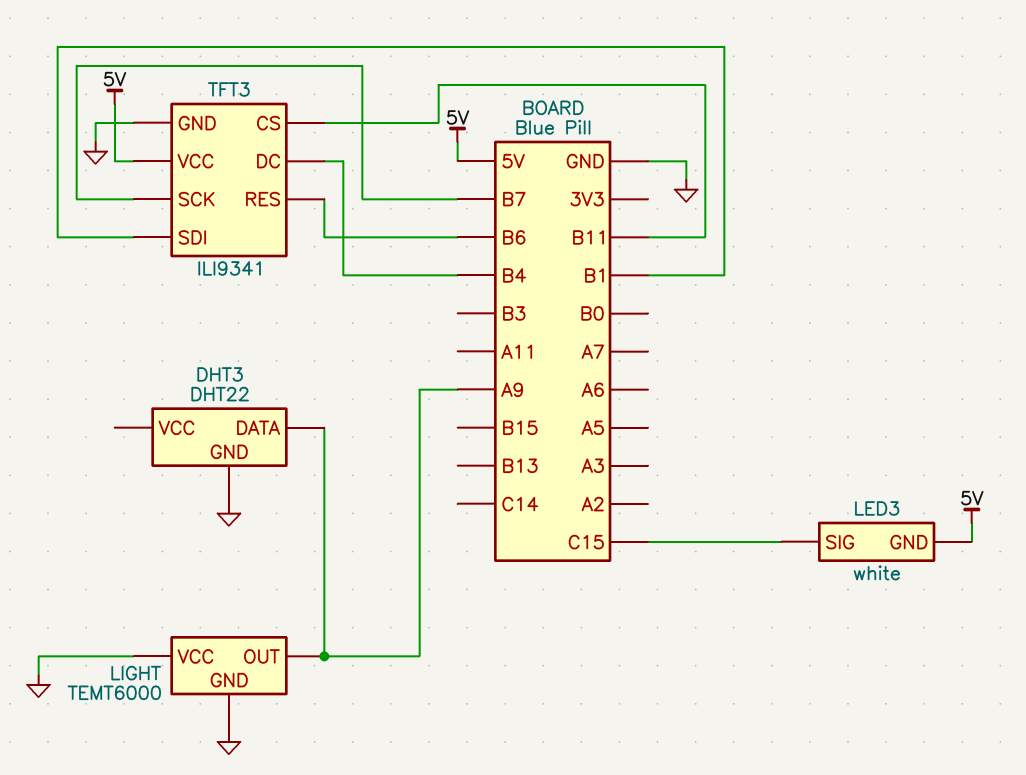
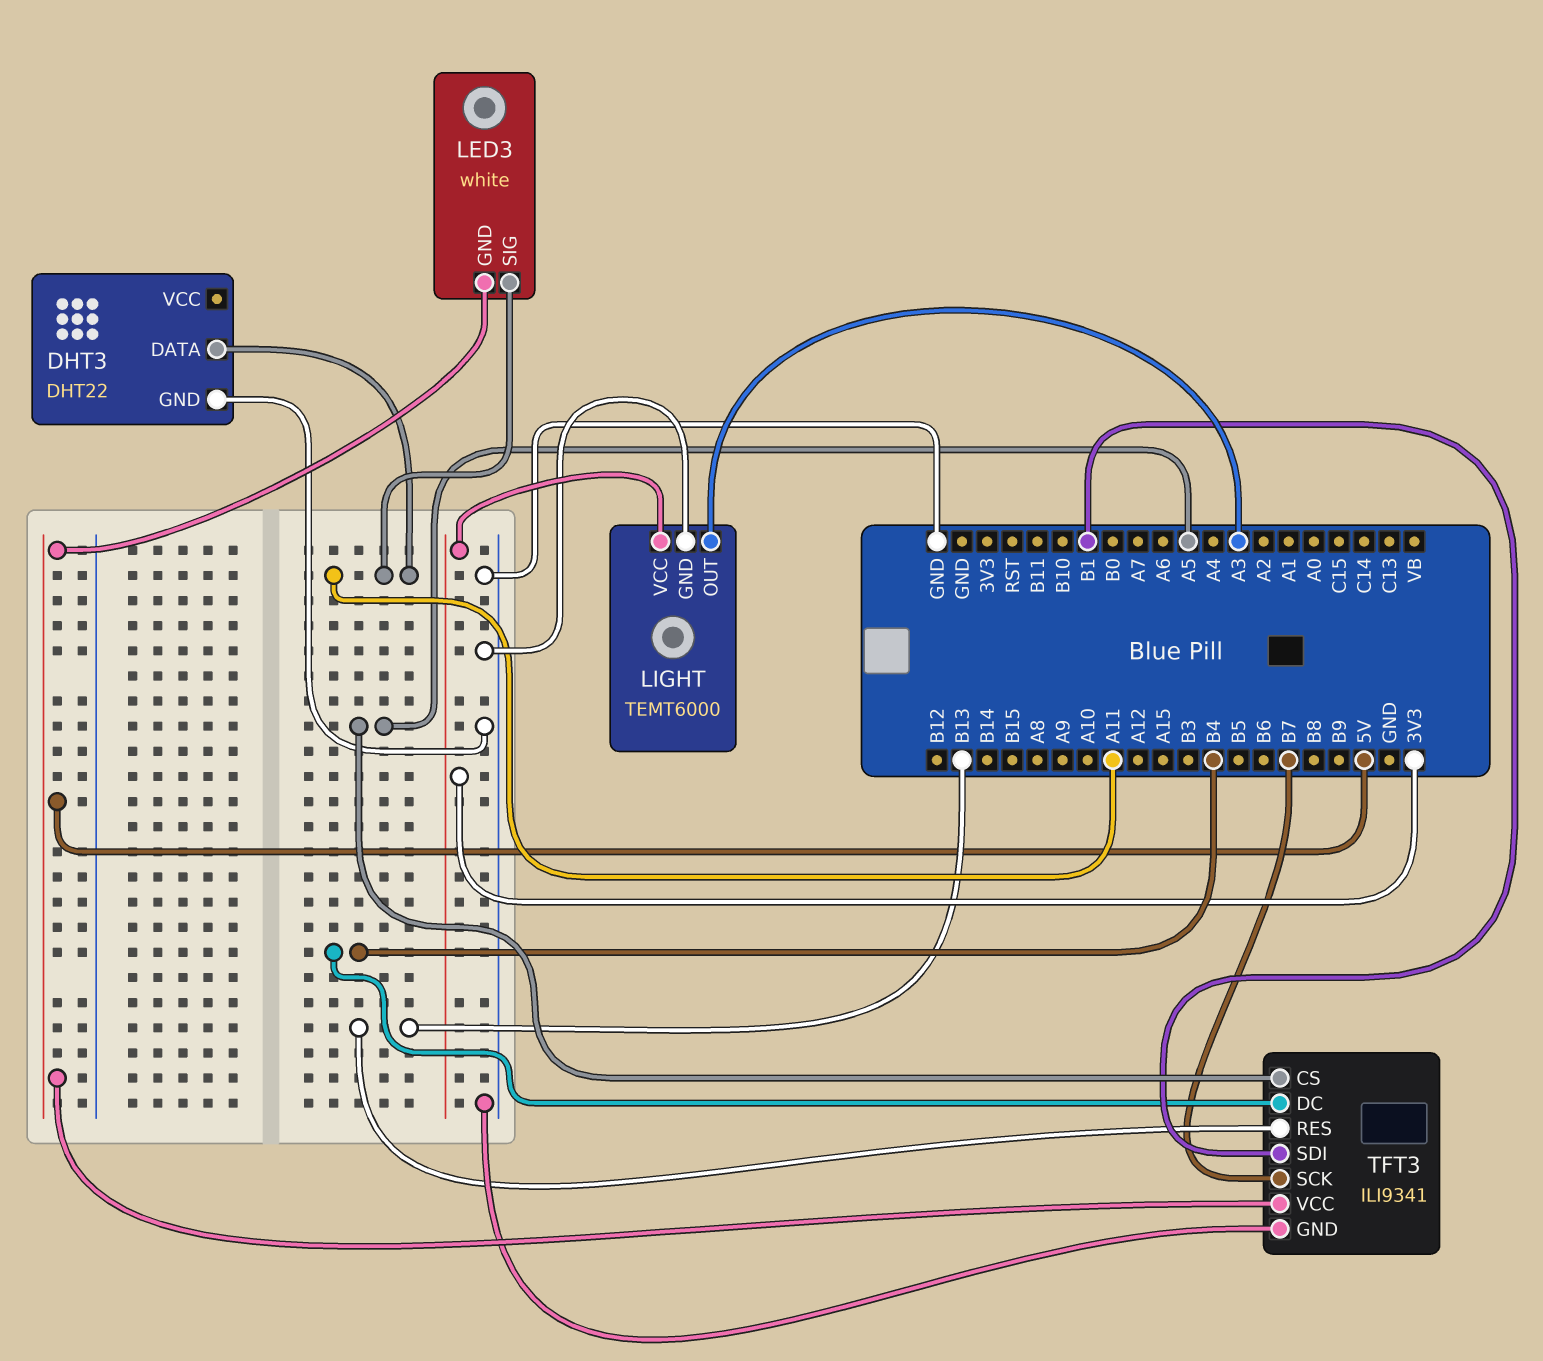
DHT3 pin DATA: A9 -> A11
LED3 pin SIG: C15 -> A11
LIGHT pin OUT: A9 -> A3
LIGHT pin VCC: GND -> 3V3
TFT3 pin CS: B11 -> A5
TFT3 pin RES: B6 -> B13

